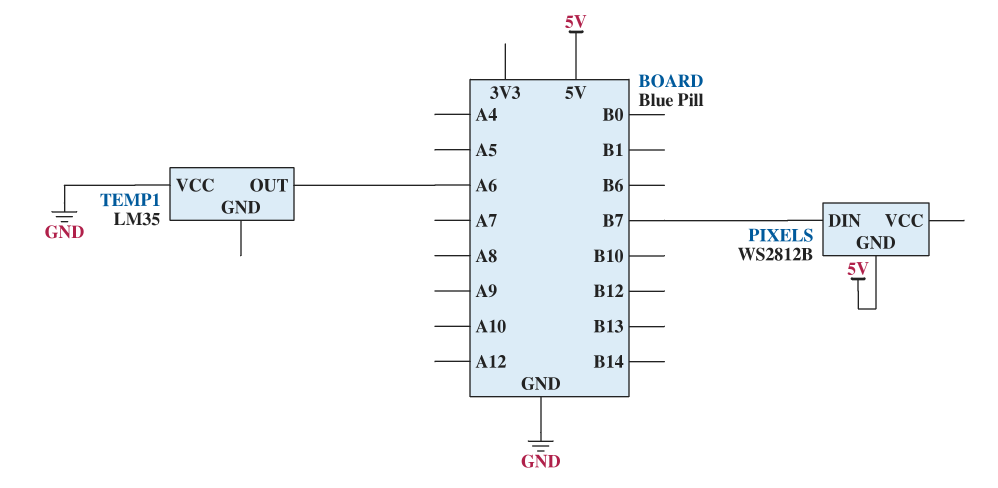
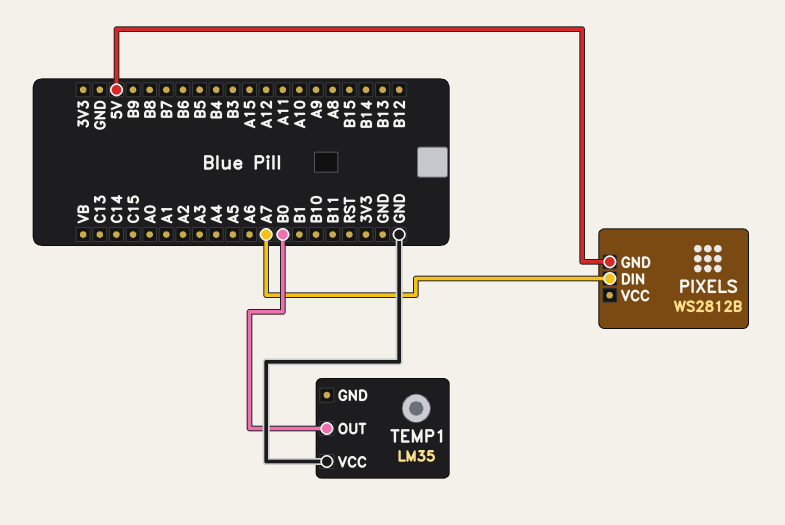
PIXELS pin DIN: B7 -> A7
TEMP1 pin OUT: A6 -> B0

